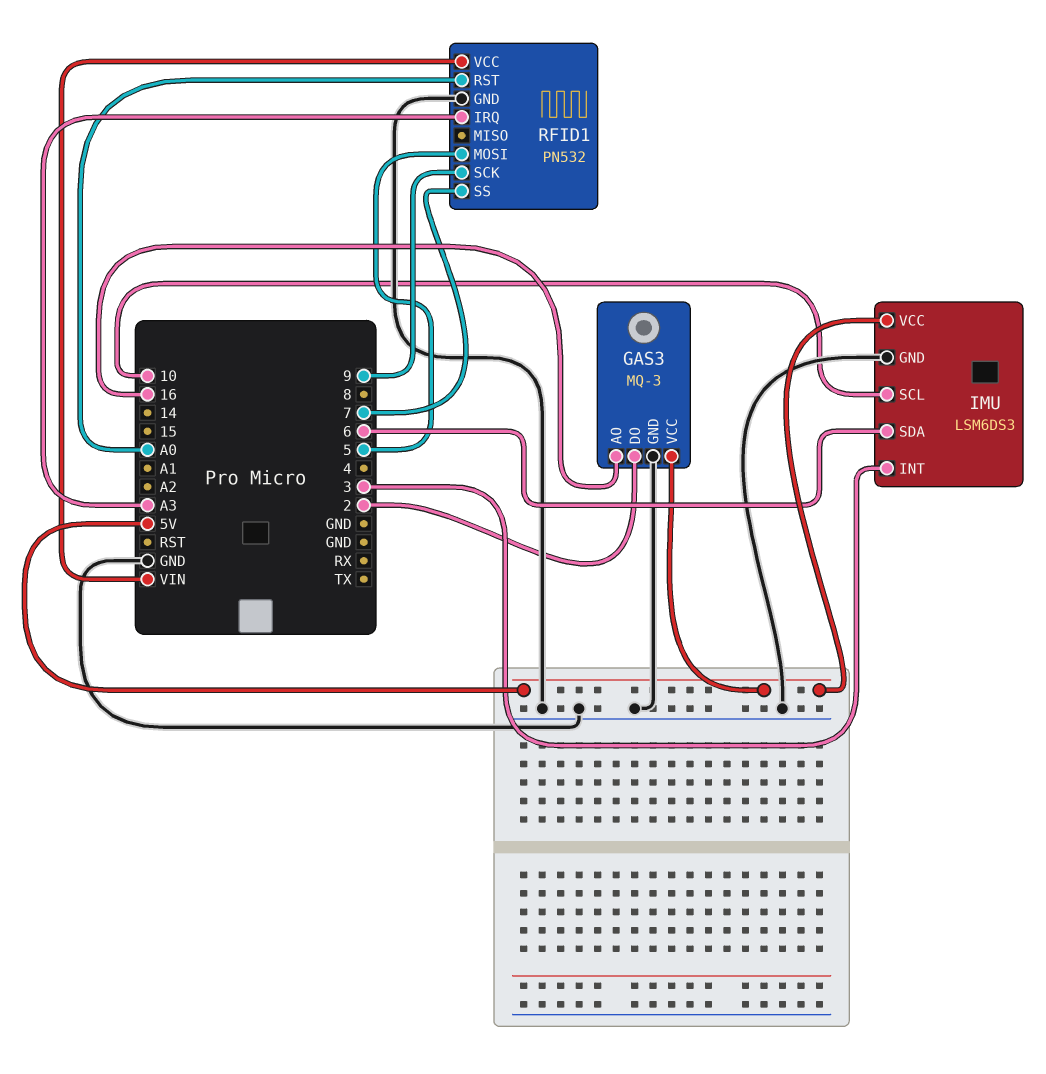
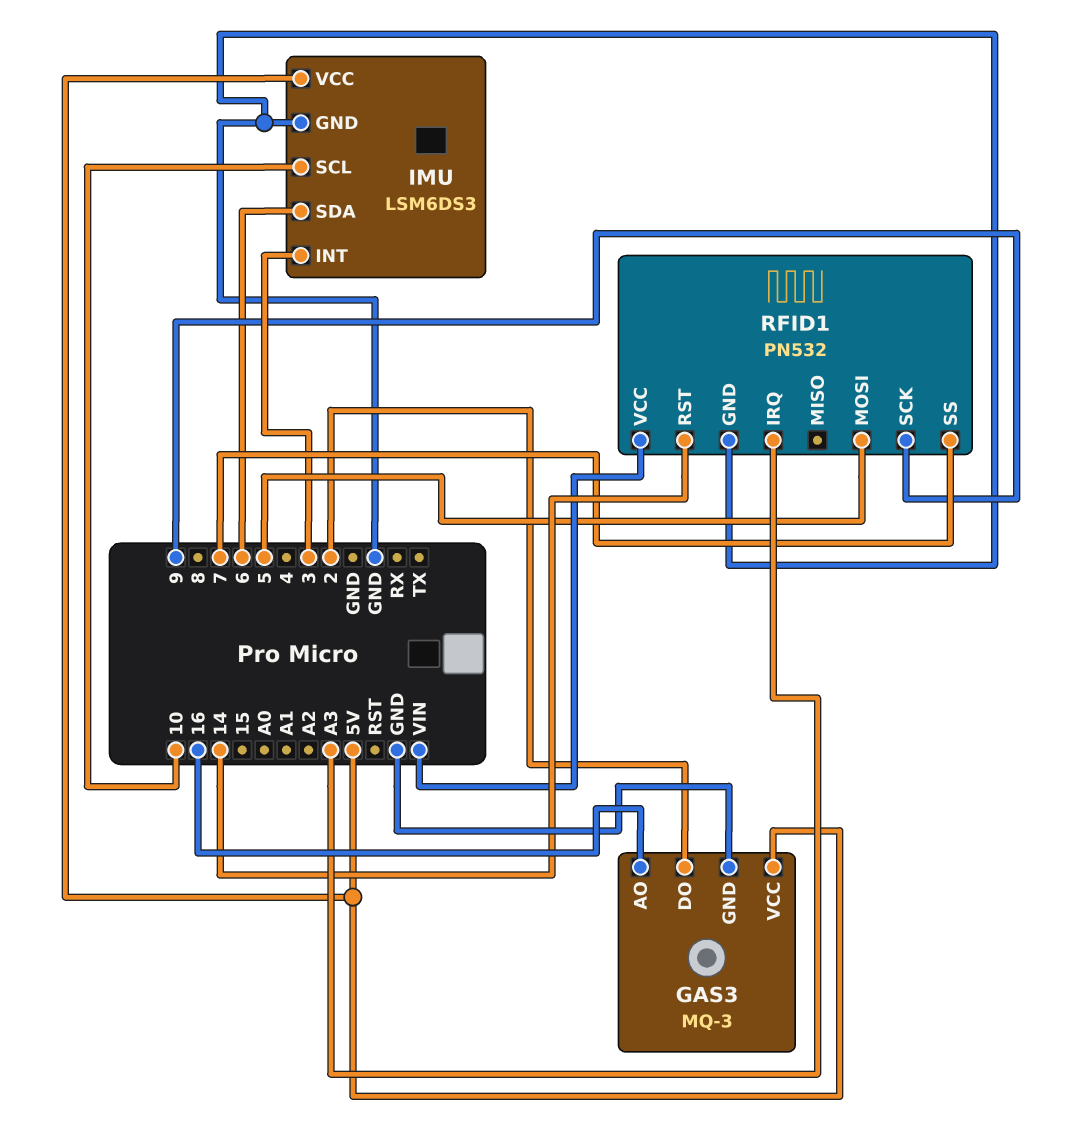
RFID1 pin RST: A0 -> 14

